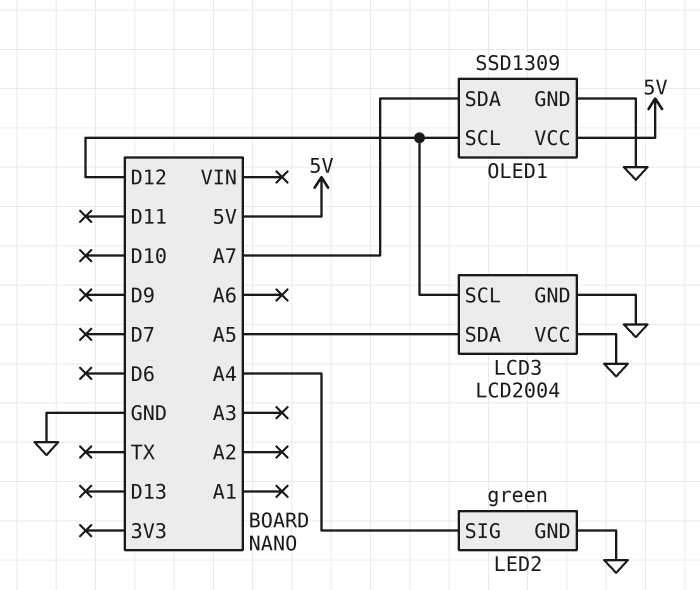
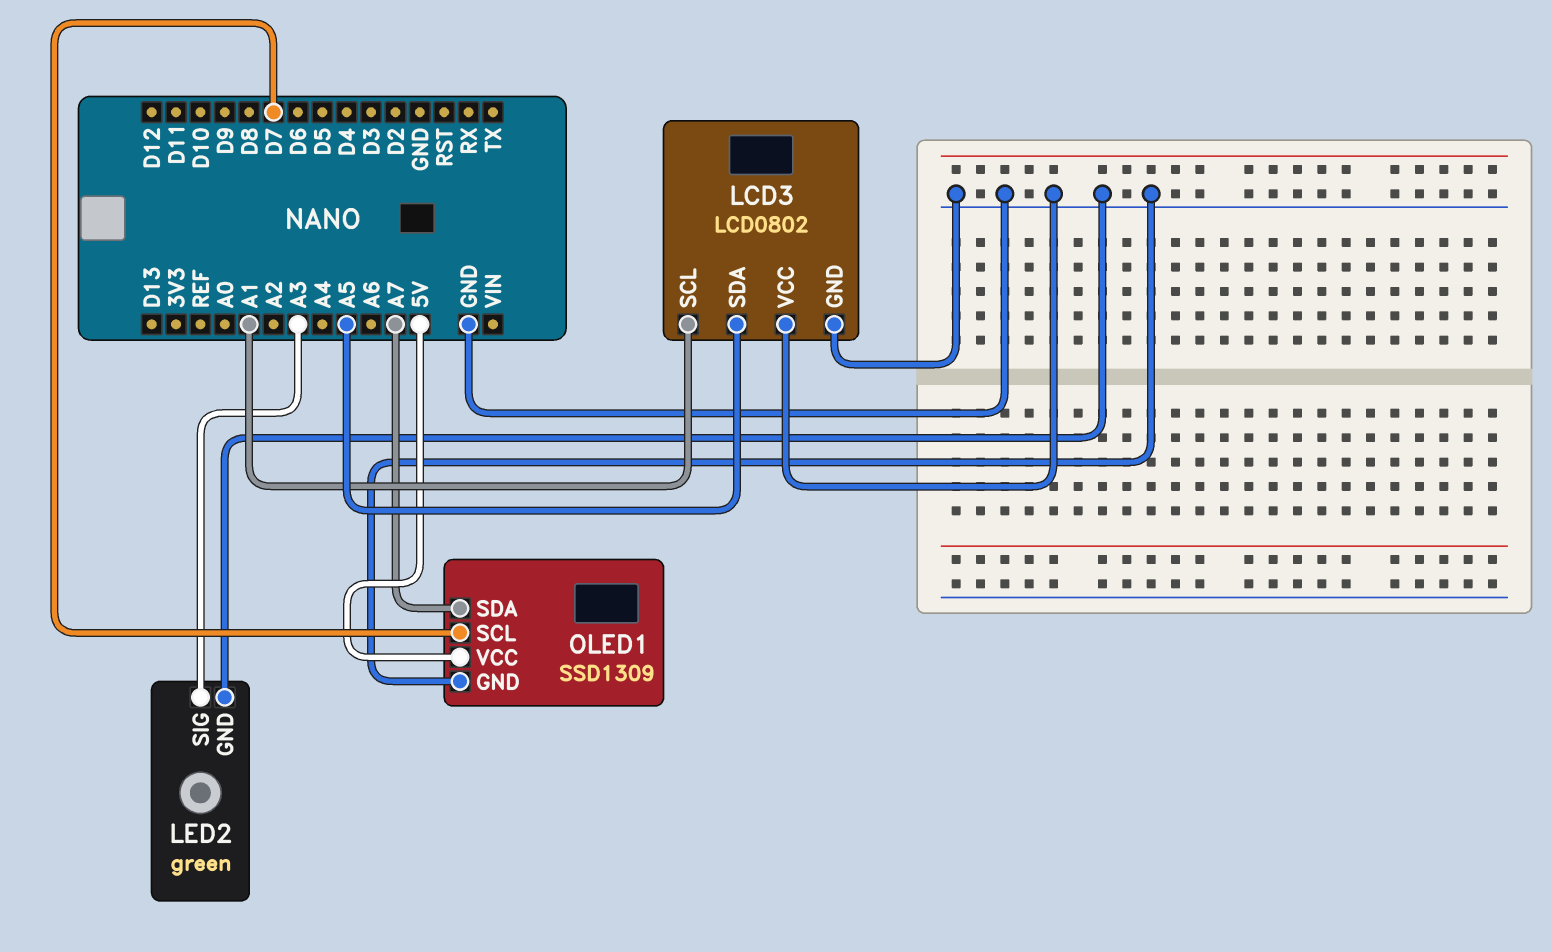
LCD3: LCD2004 -> LCD0802
LCD3 pin SCL: D12 -> A1
LED2 pin SIG: A4 -> A3
OLED1 pin SCL: D12 -> D7

